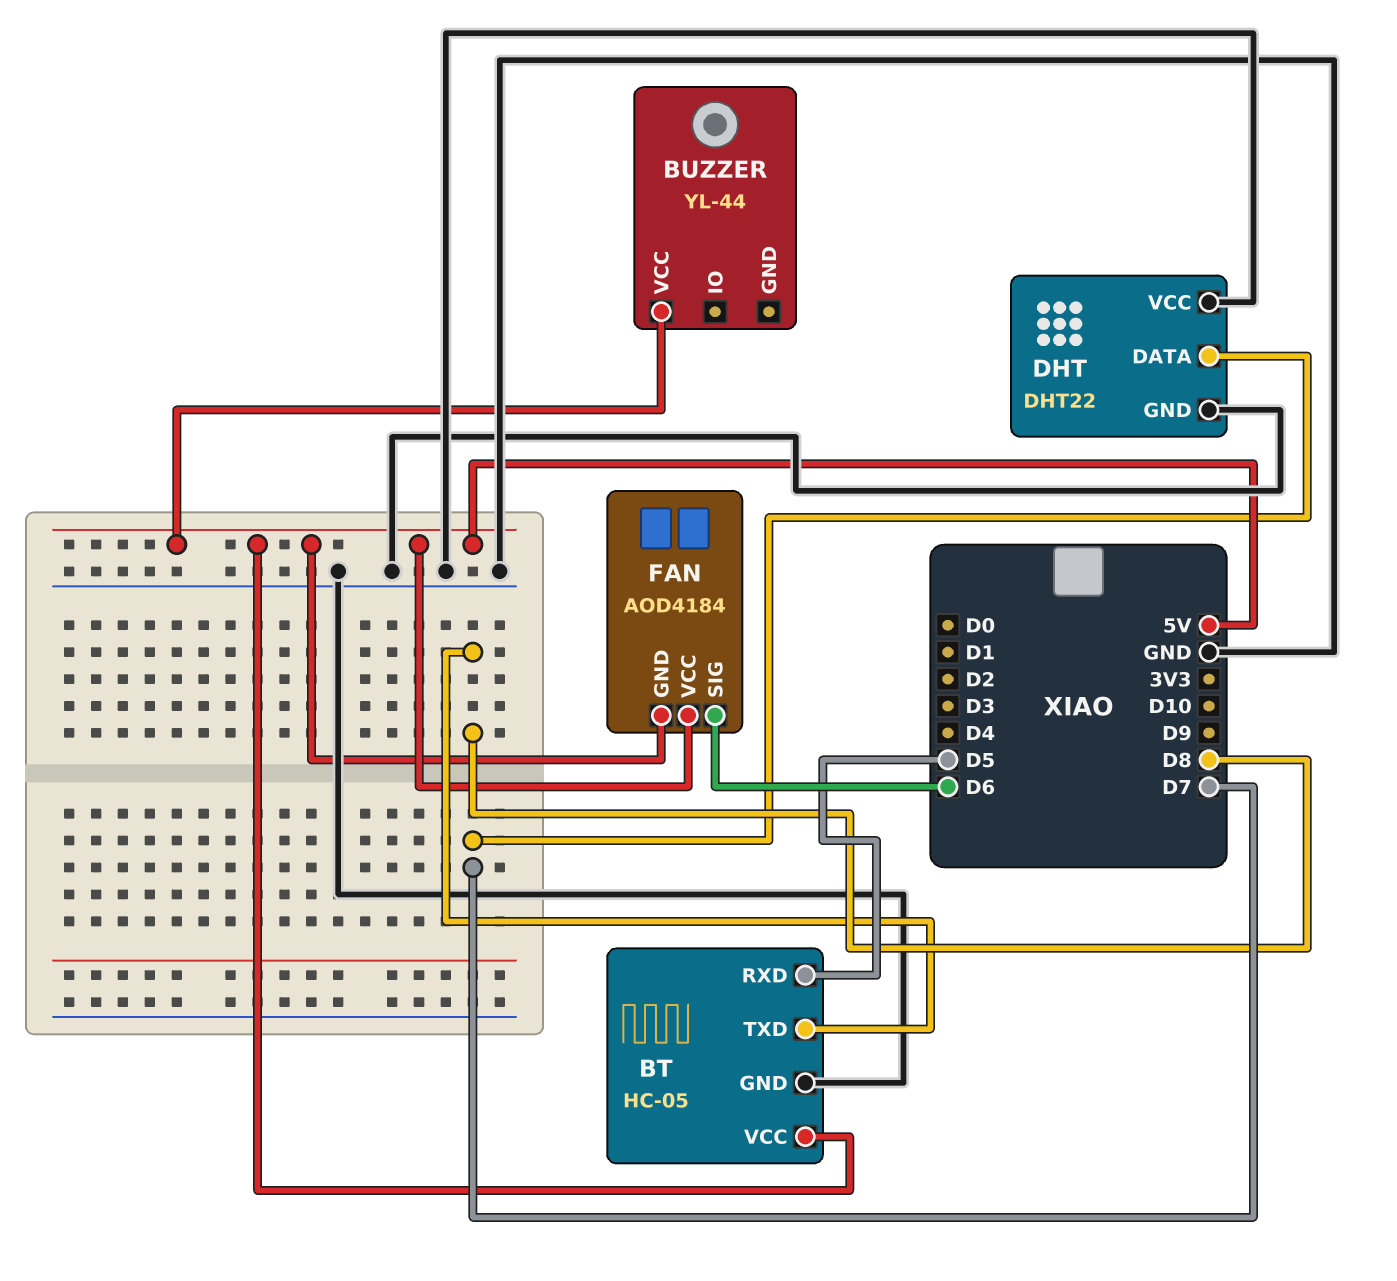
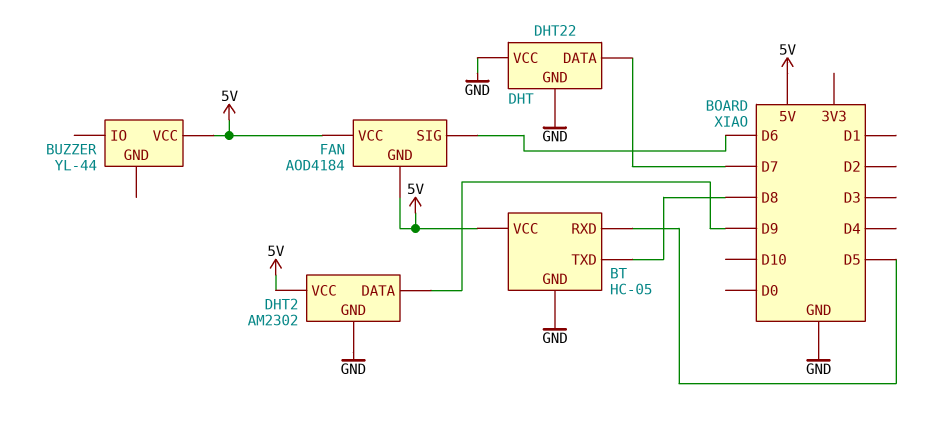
DHT2: none -> AM2302
DHT2 pin DATA: none -> D9
DHT2 pin GND: none -> GND
DHT2 pin VCC: none -> 5V

